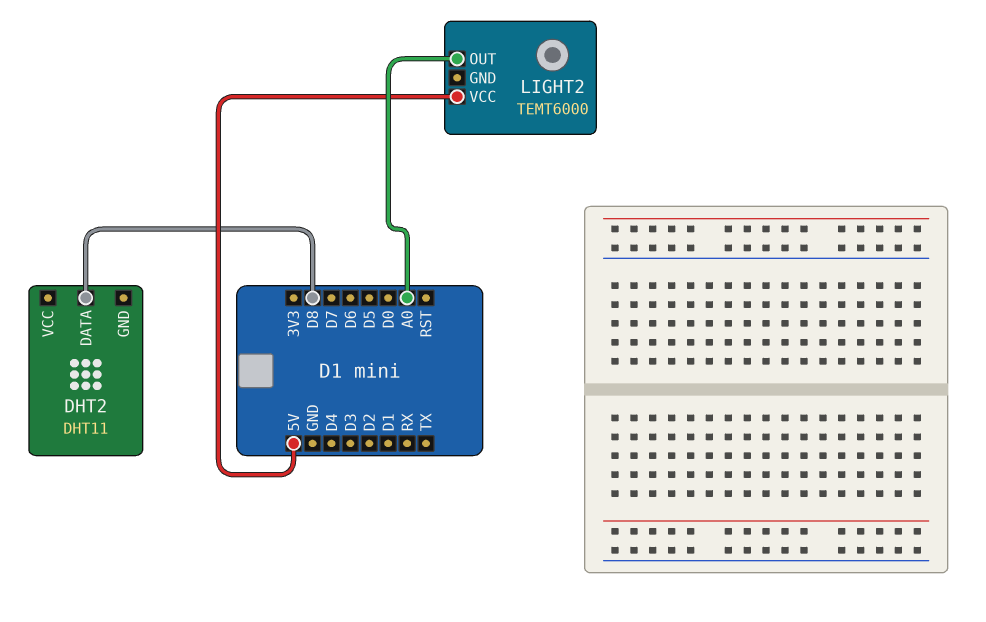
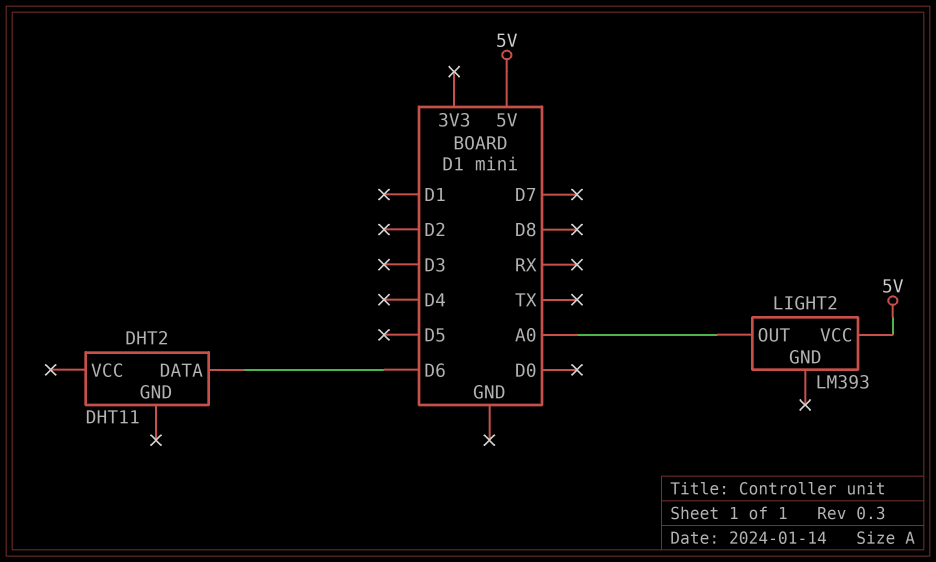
DHT2 pin DATA: D8 -> D6
LIGHT2: TEMT6000 -> LM393

